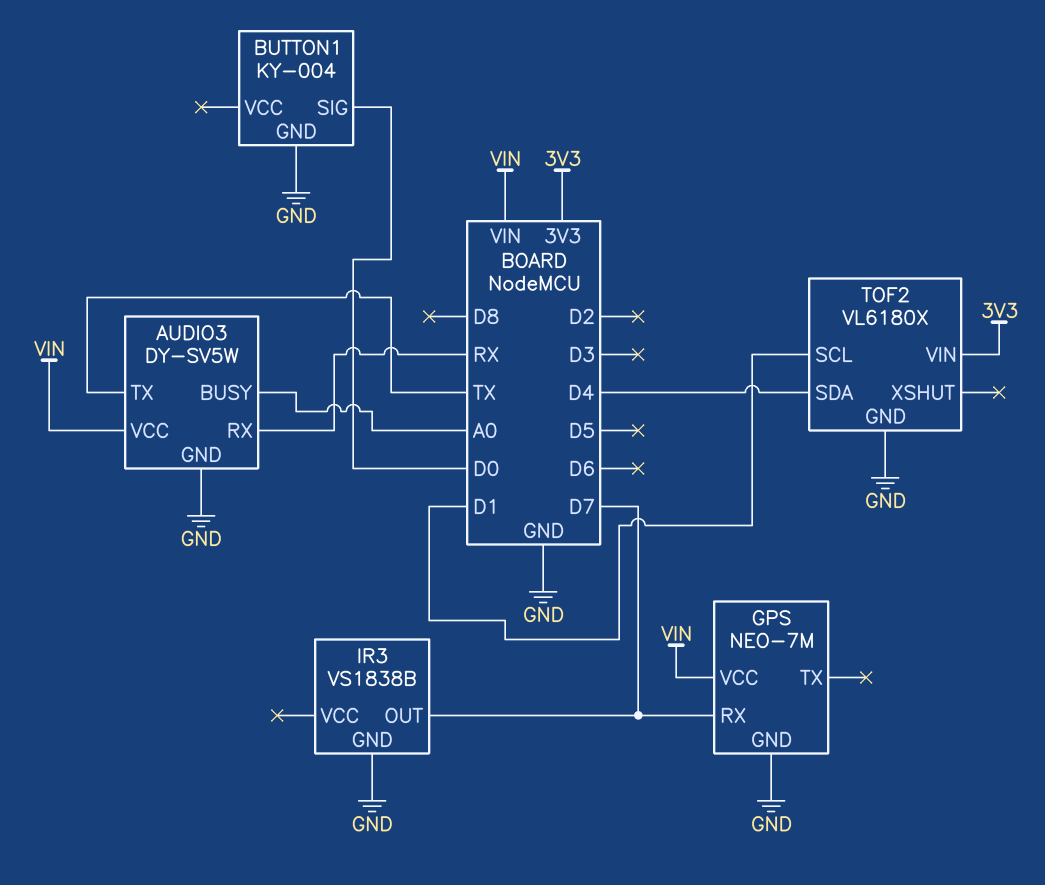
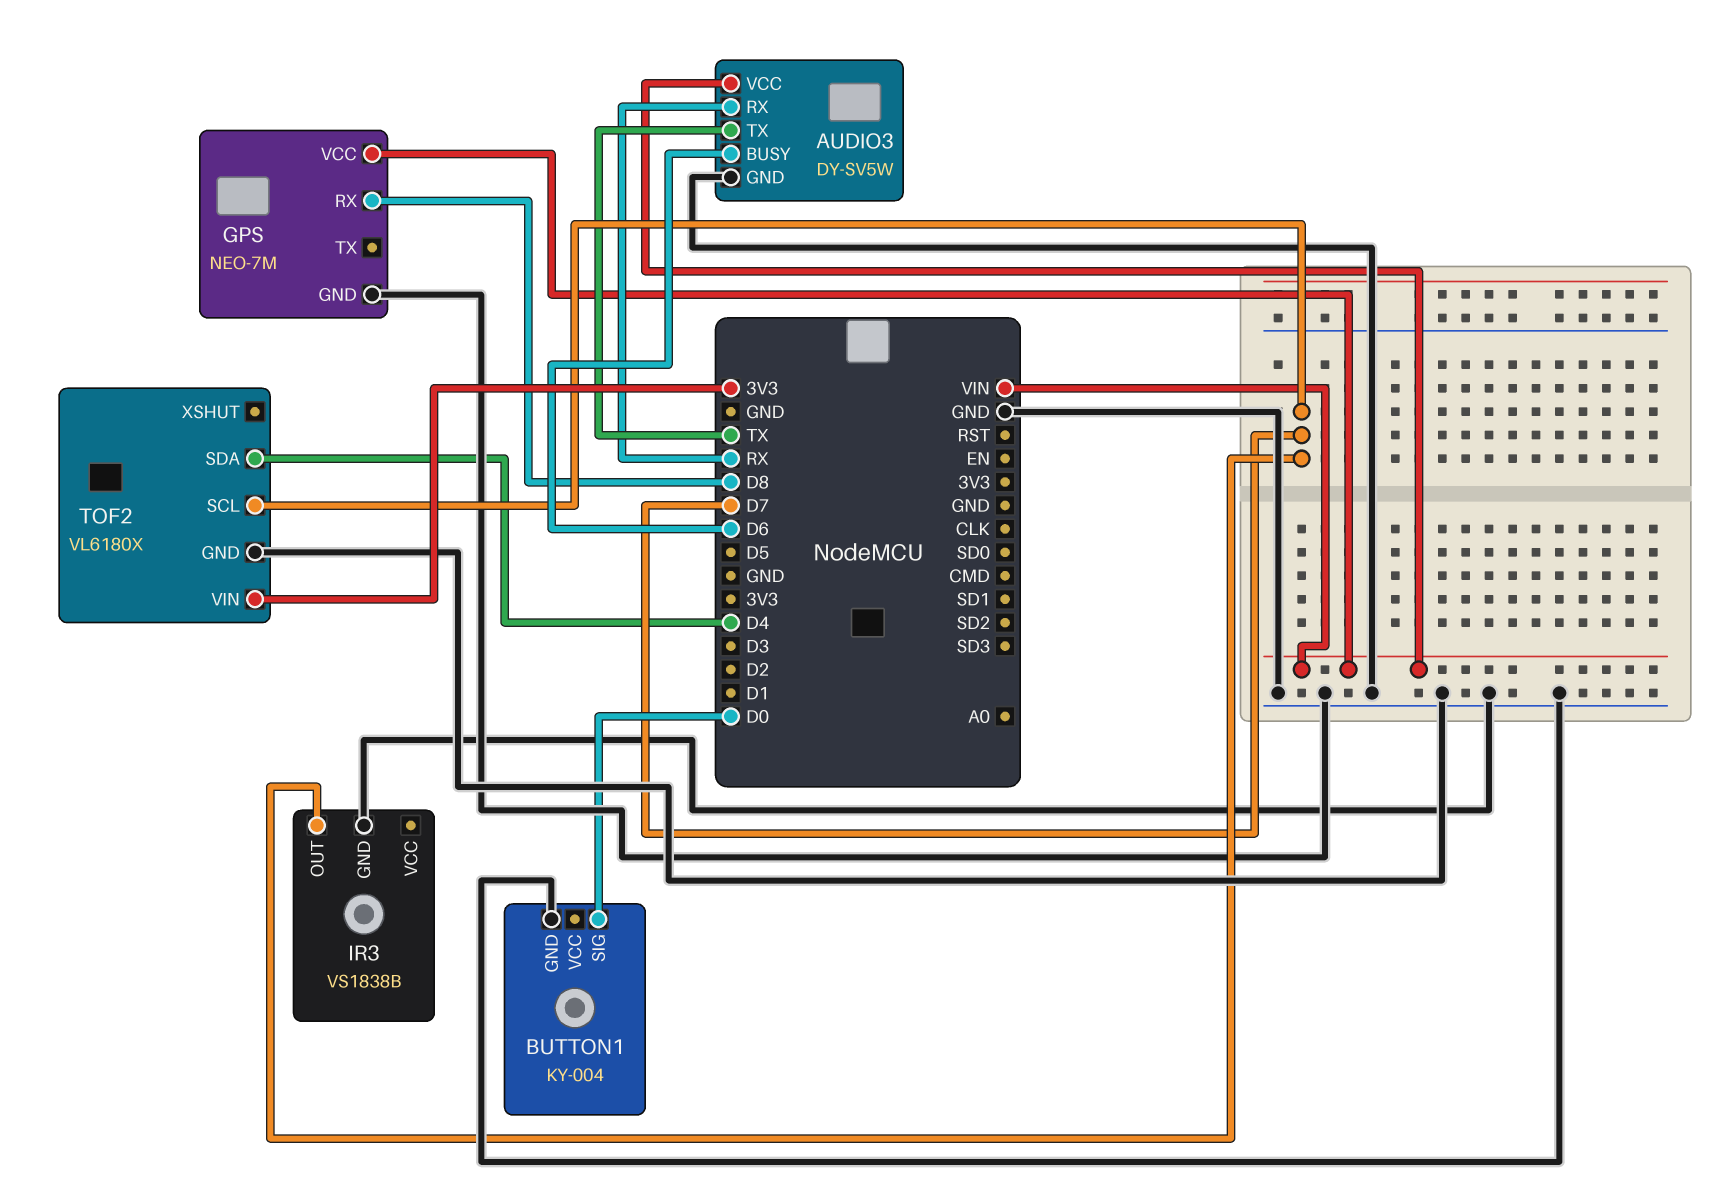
AUDIO3 pin BUSY: A0 -> D6
GPS pin RX: D7 -> D8
TOF2 pin SCL: D1 -> D7

